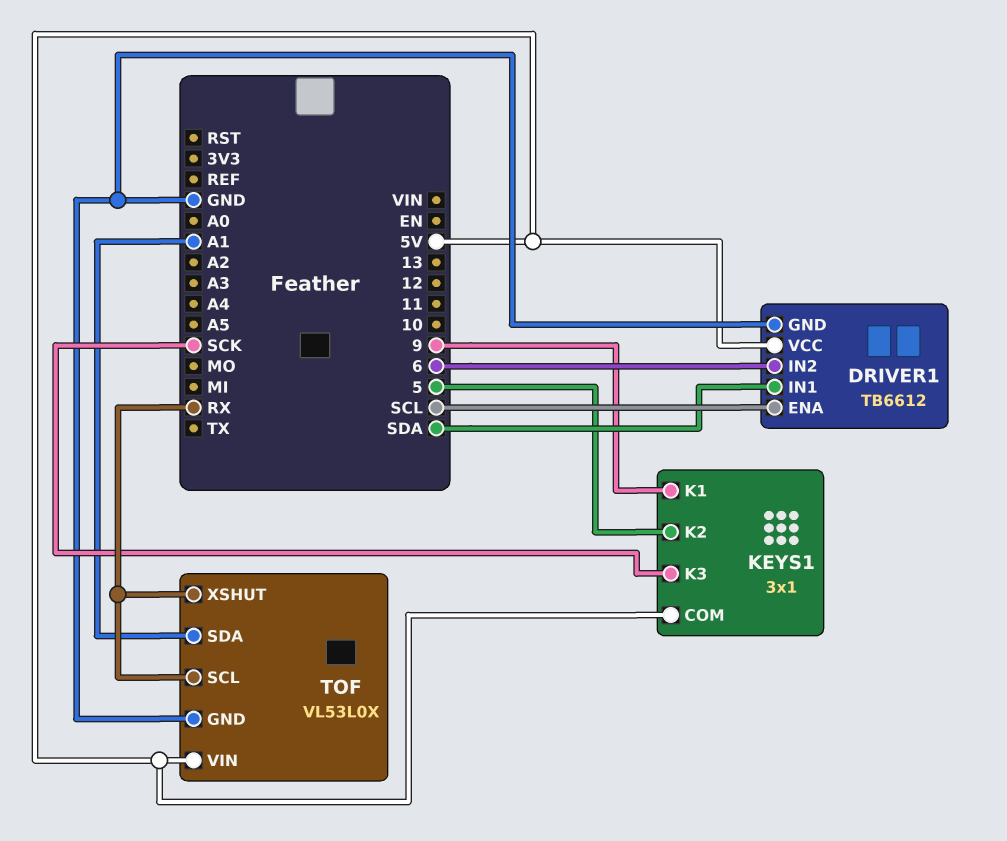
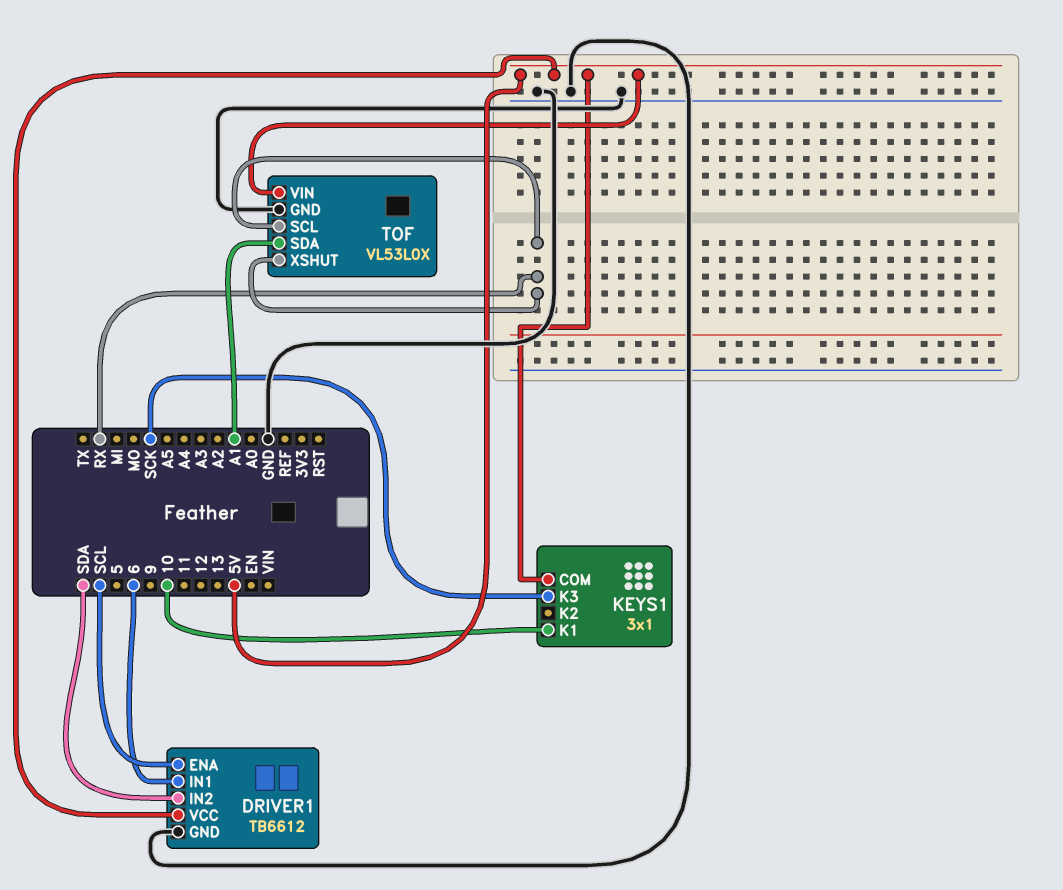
DRIVER1 pin IN1: SDA -> 6
DRIVER1 pin IN2: 6 -> SDA
KEYS1 pin K1: 9 -> 10
KEYS1 pin K2: 5 -> none

